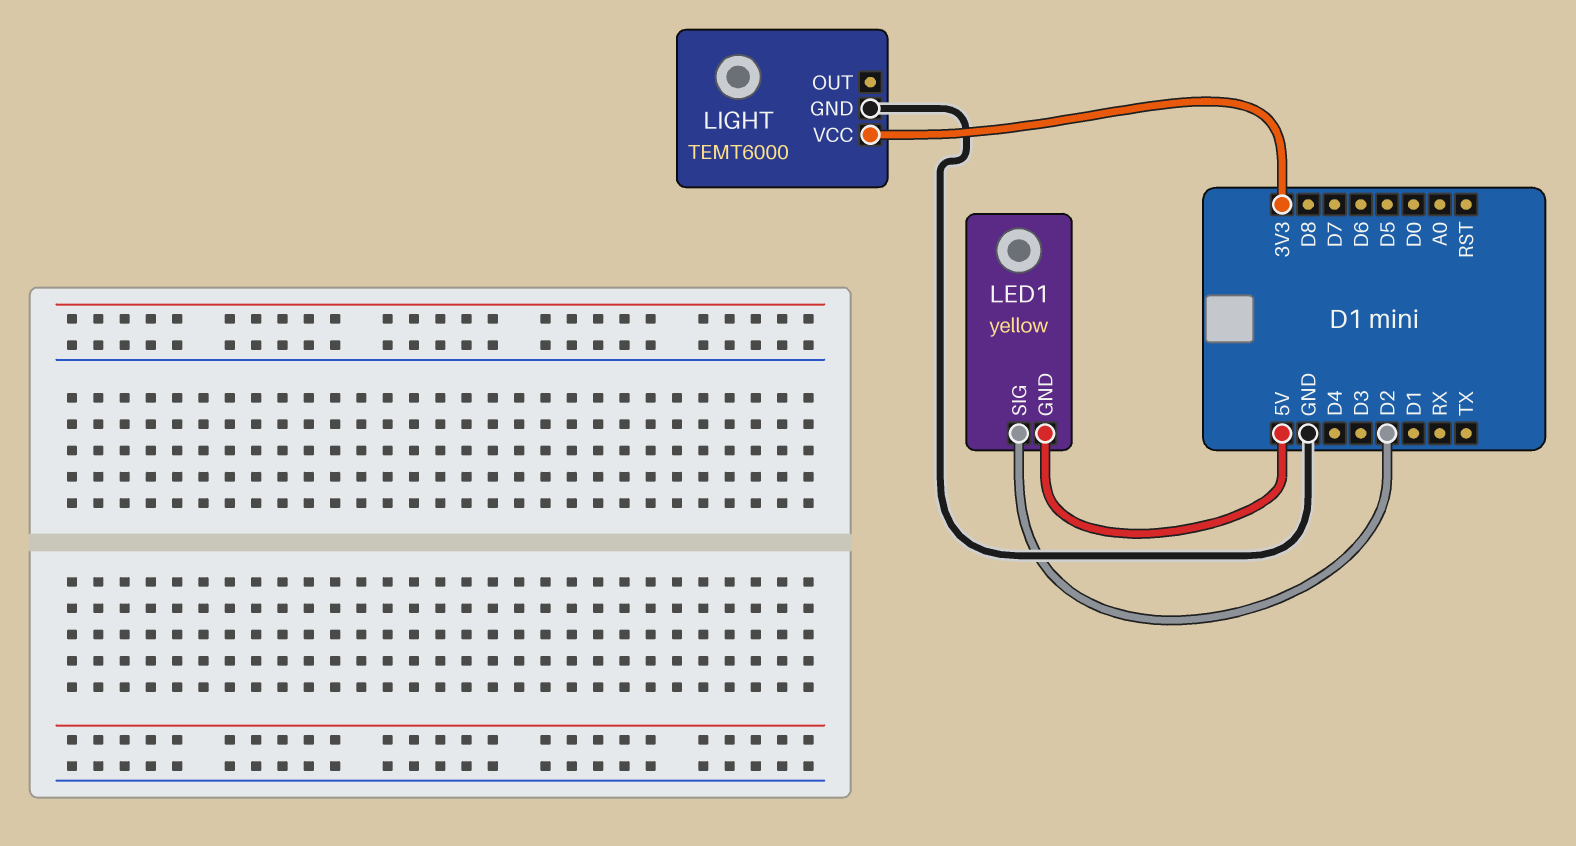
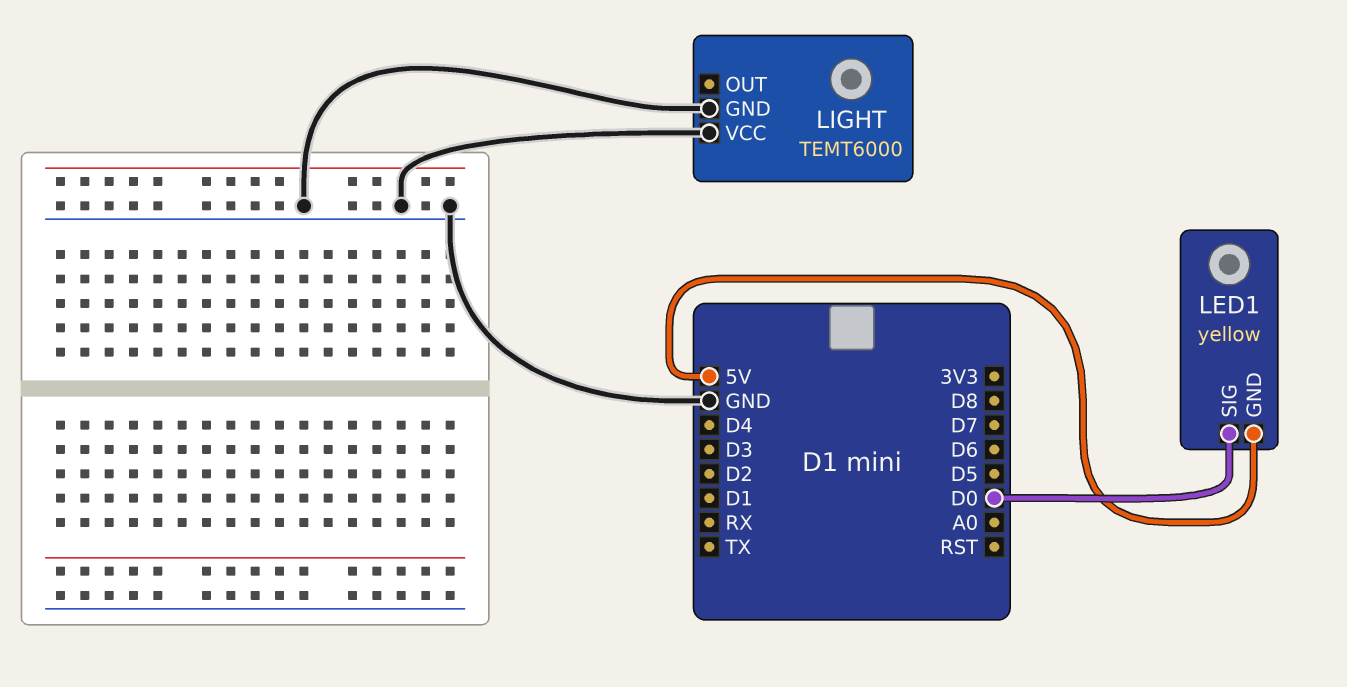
LED1 pin SIG: D2 -> D0
LIGHT pin VCC: 3V3 -> GND

